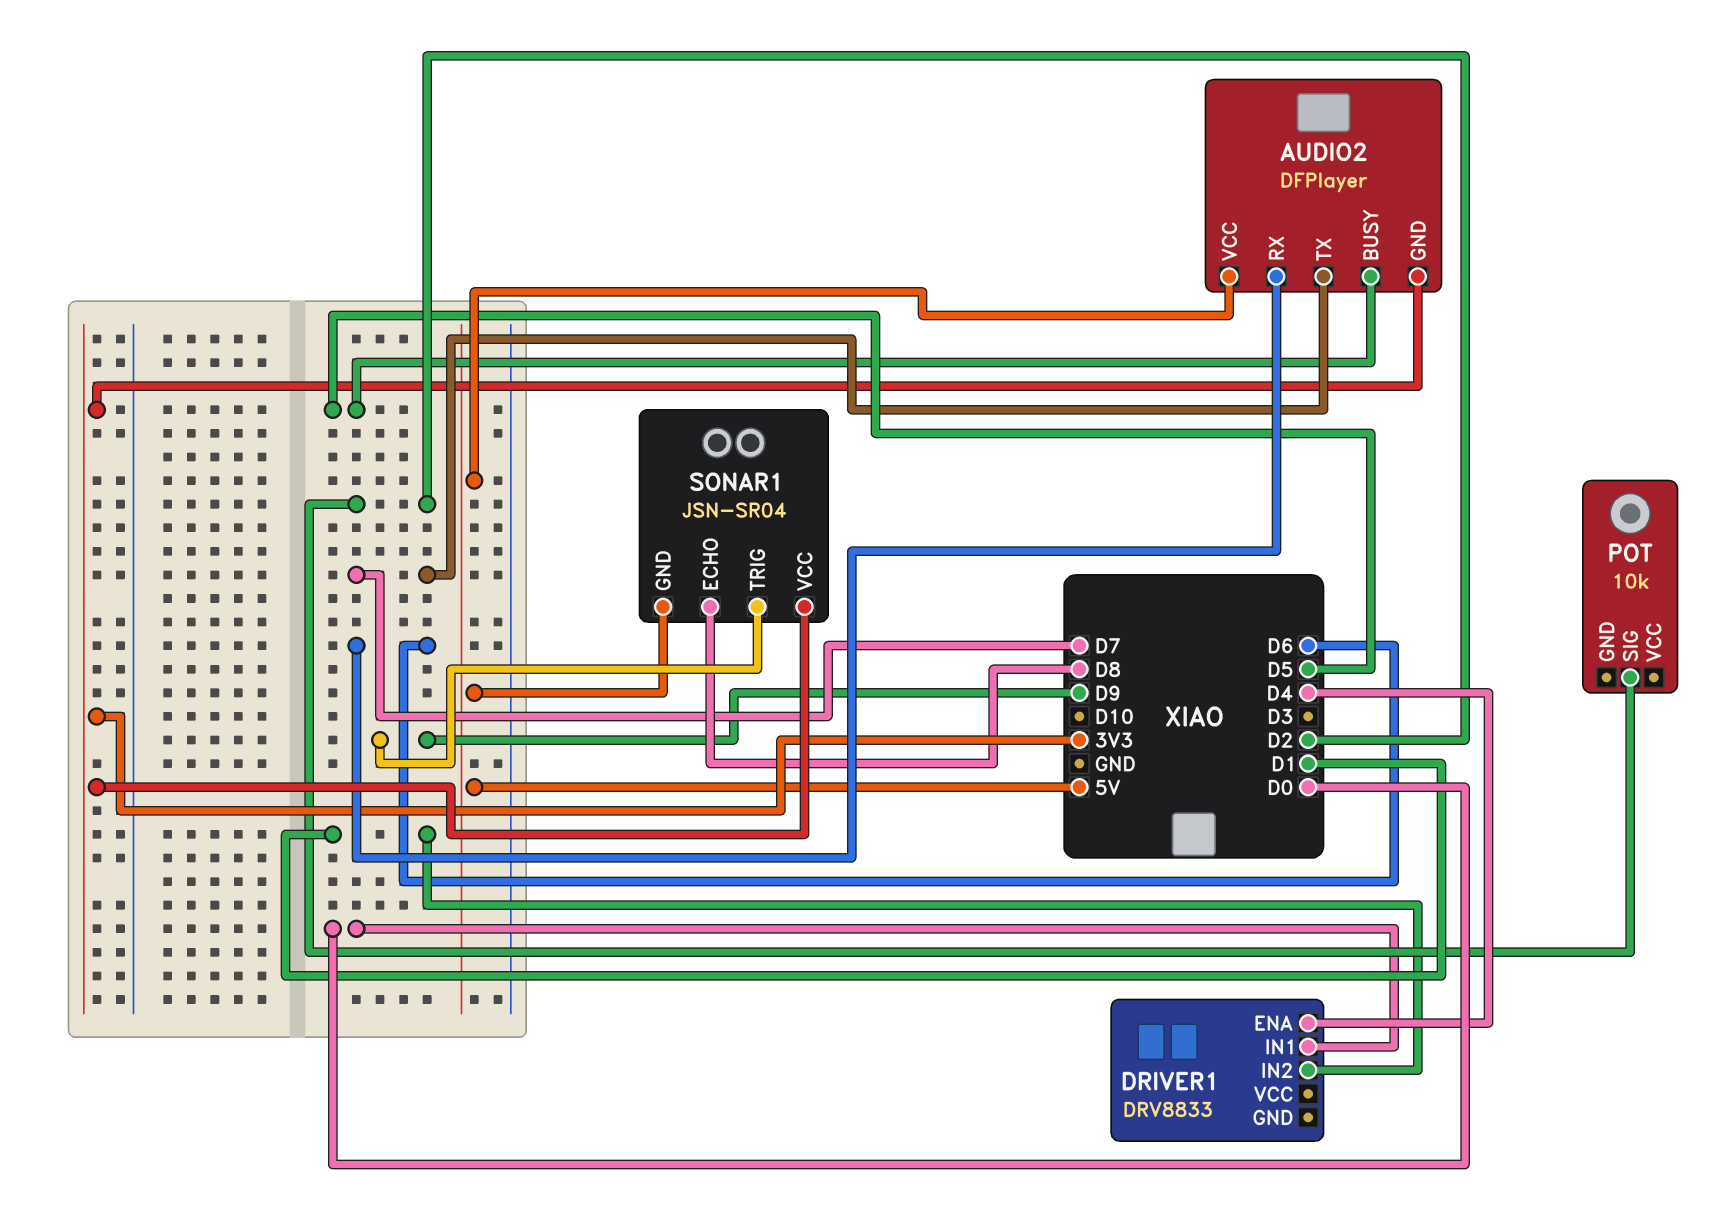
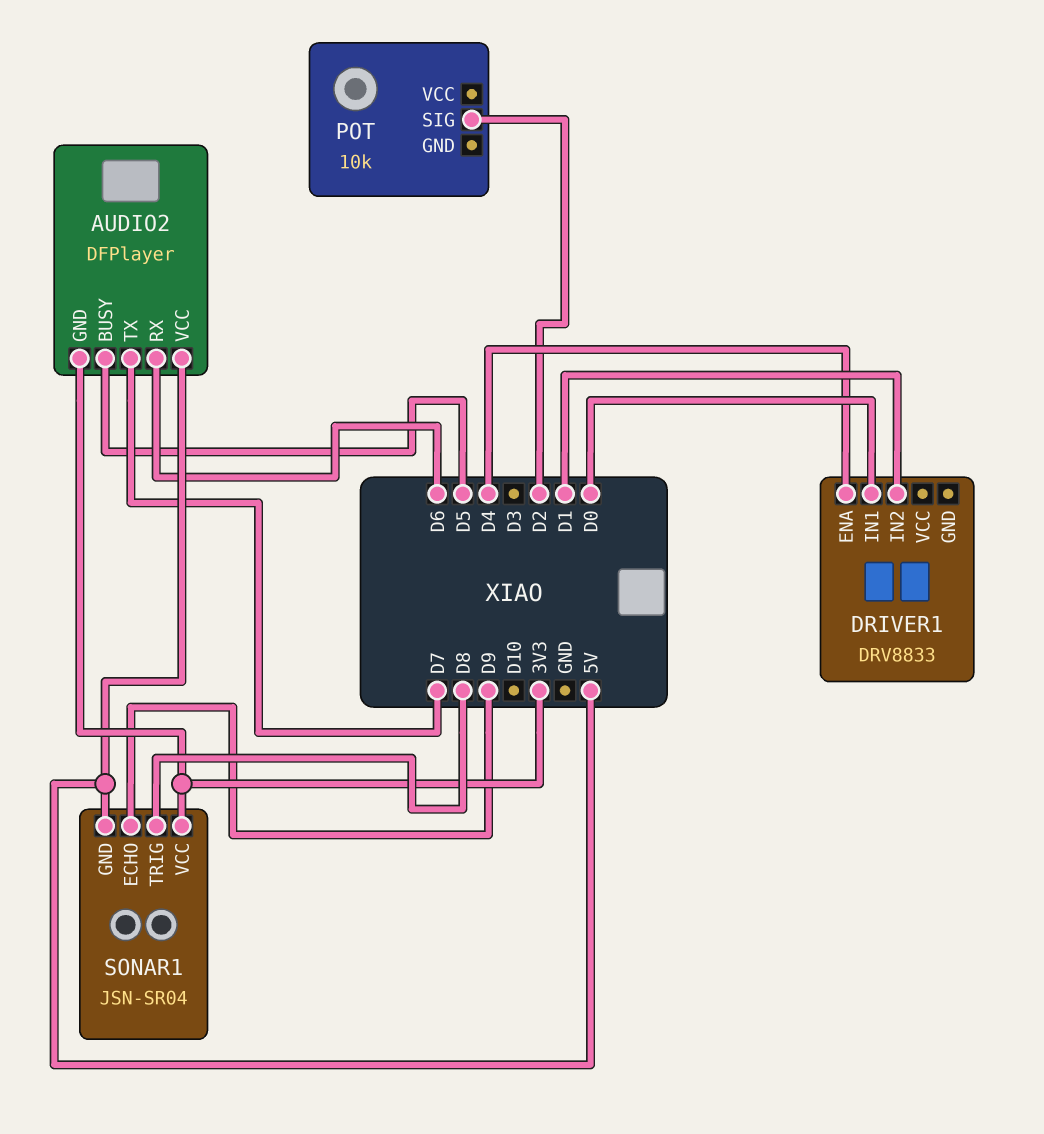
SONAR1 pin ECHO: D8 -> D9
SONAR1 pin TRIG: D9 -> D8

